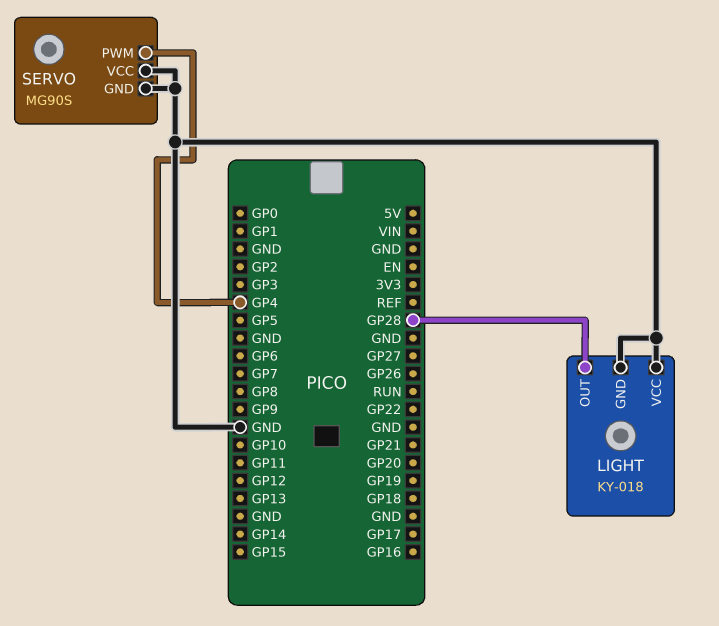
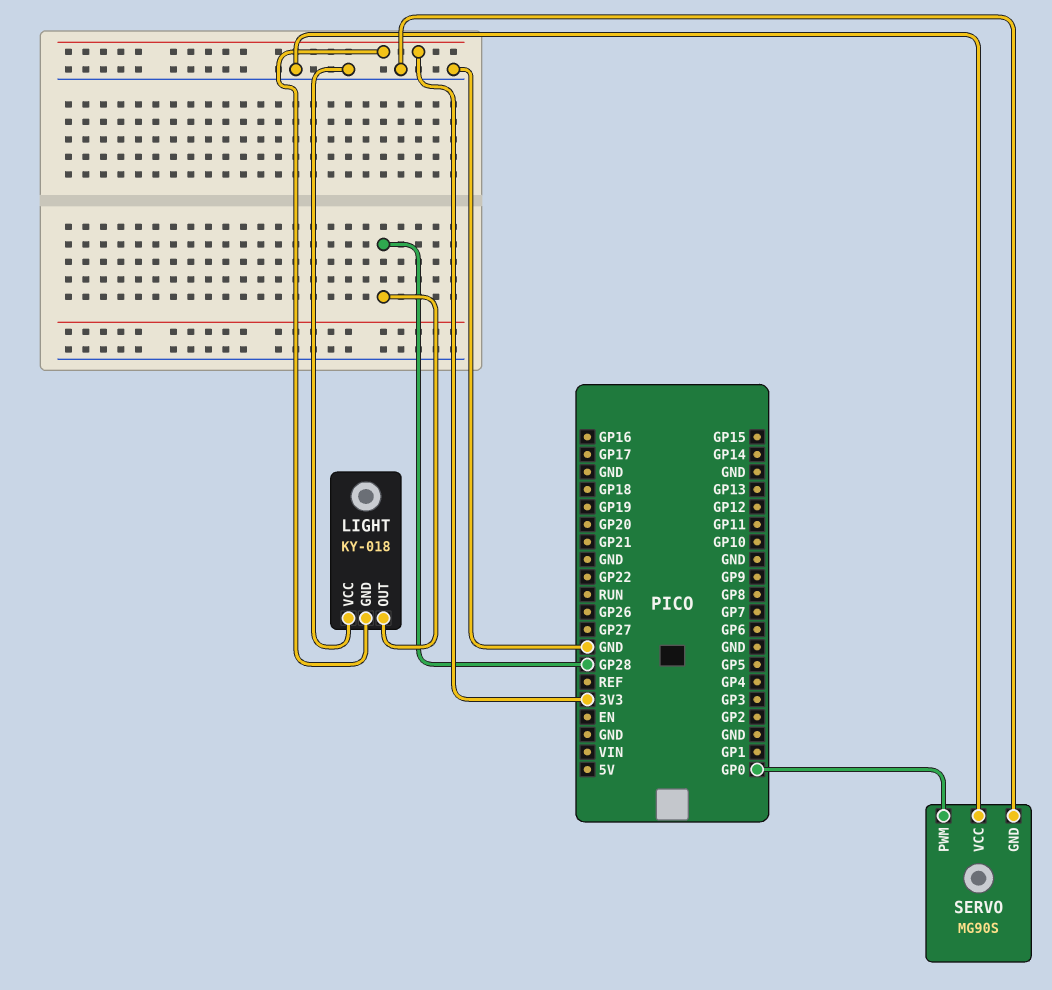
LIGHT pin GND: GND -> 3V3
SERVO pin PWM: GP4 -> GP0

